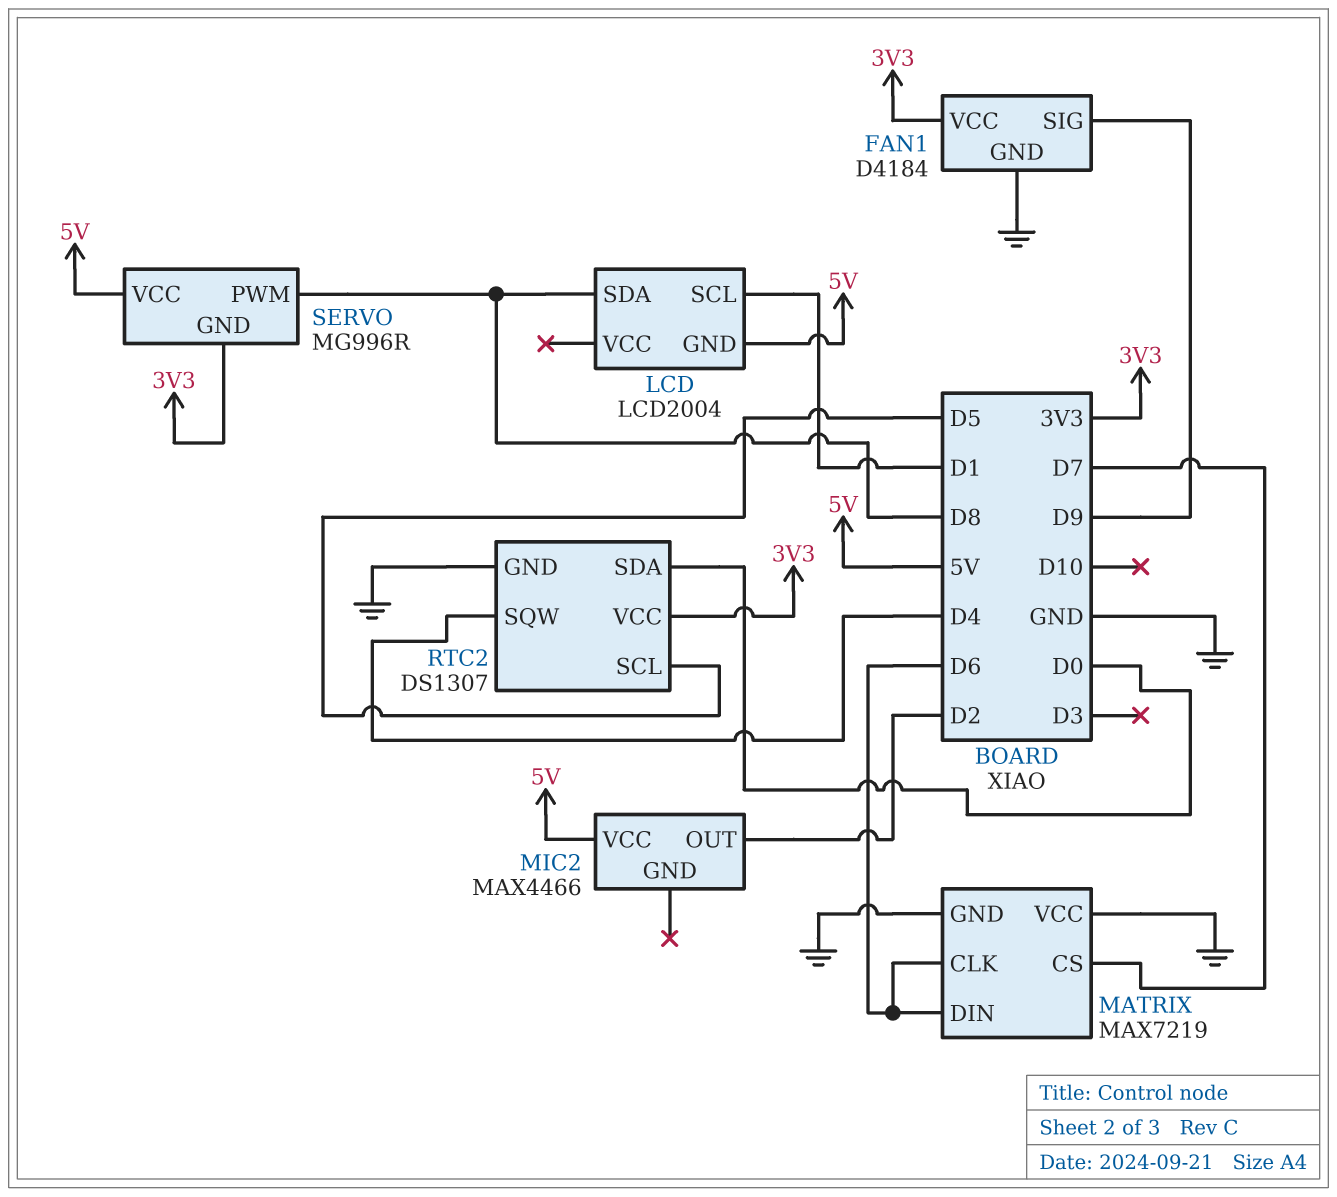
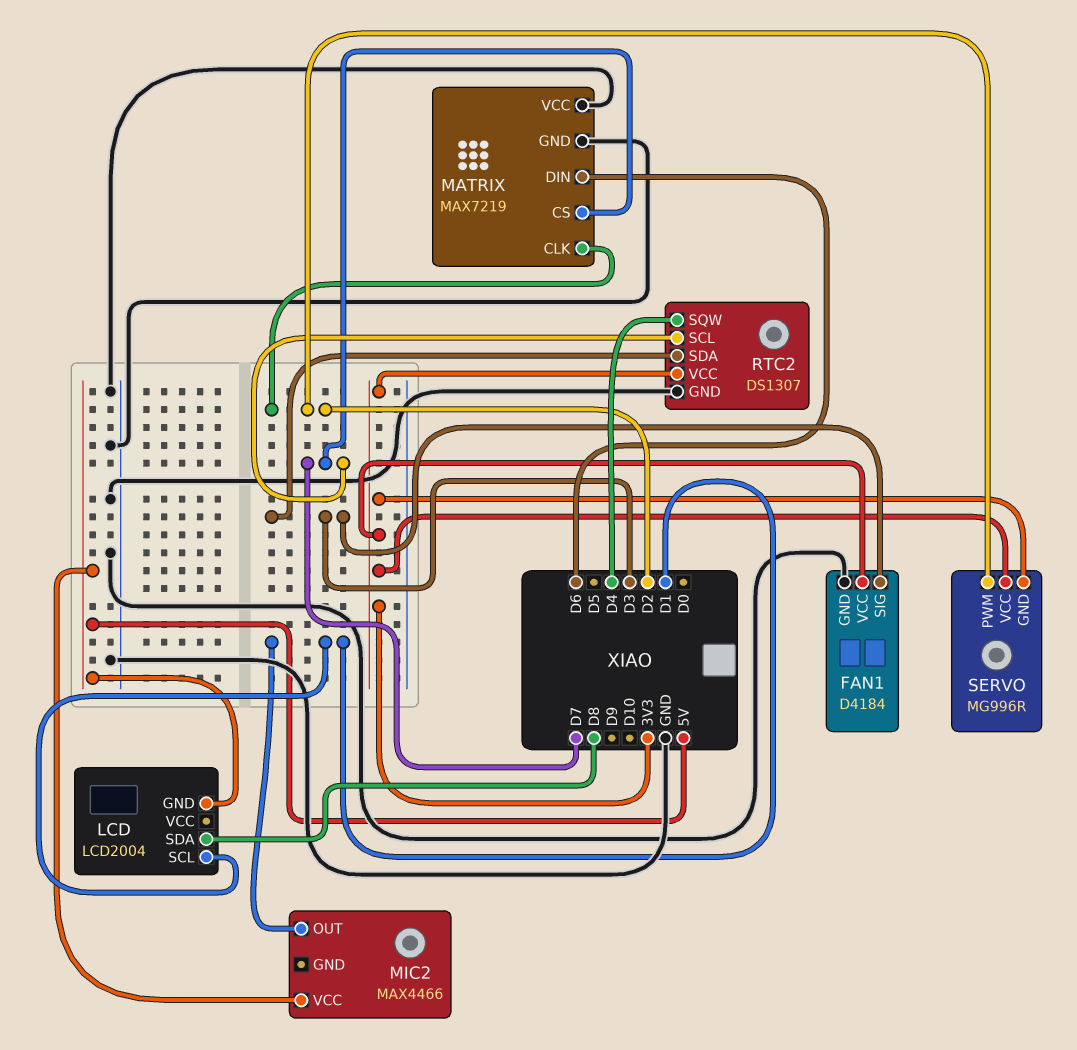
FAN1 pin SIG: D9 -> D3
MATRIX pin CLK: D6 -> D2
MIC2 pin OUT: D2 -> D1
RTC2 pin SCL: D5 -> D7
RTC2 pin SDA: D0 -> D3
SERVO pin PWM: D8 -> D2
SERVO pin VCC: 5V -> 3V3

